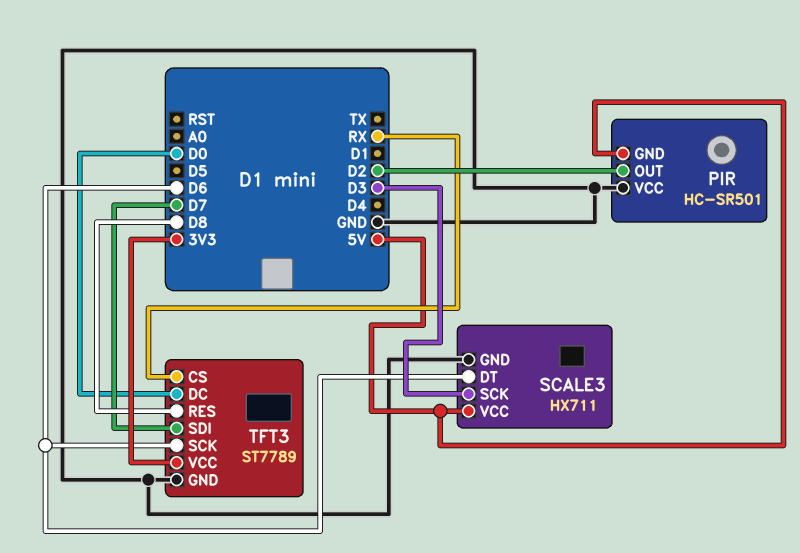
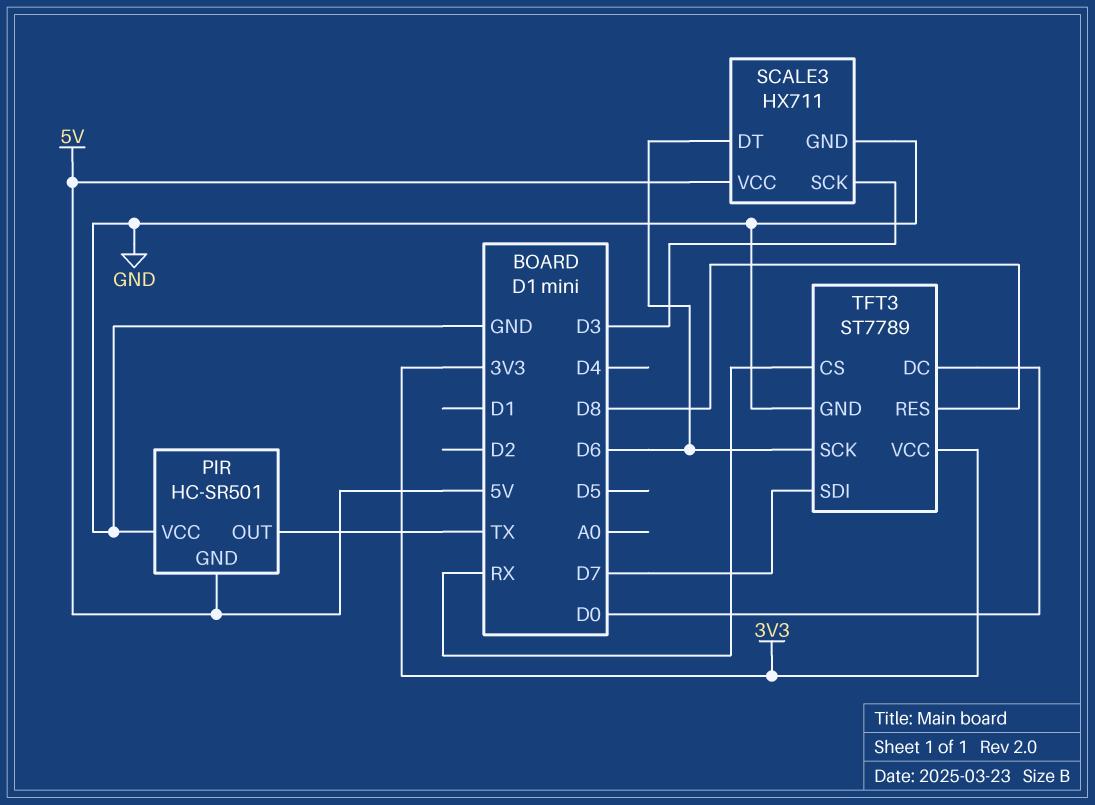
PIR pin OUT: D2 -> TX

